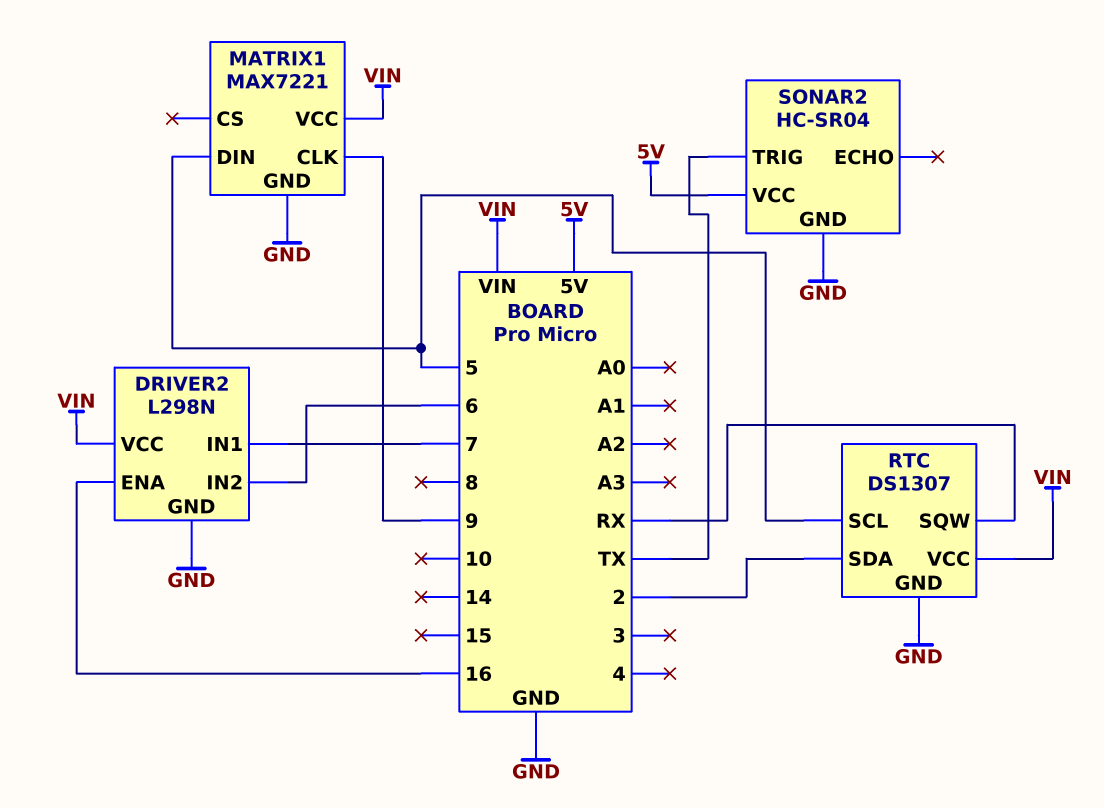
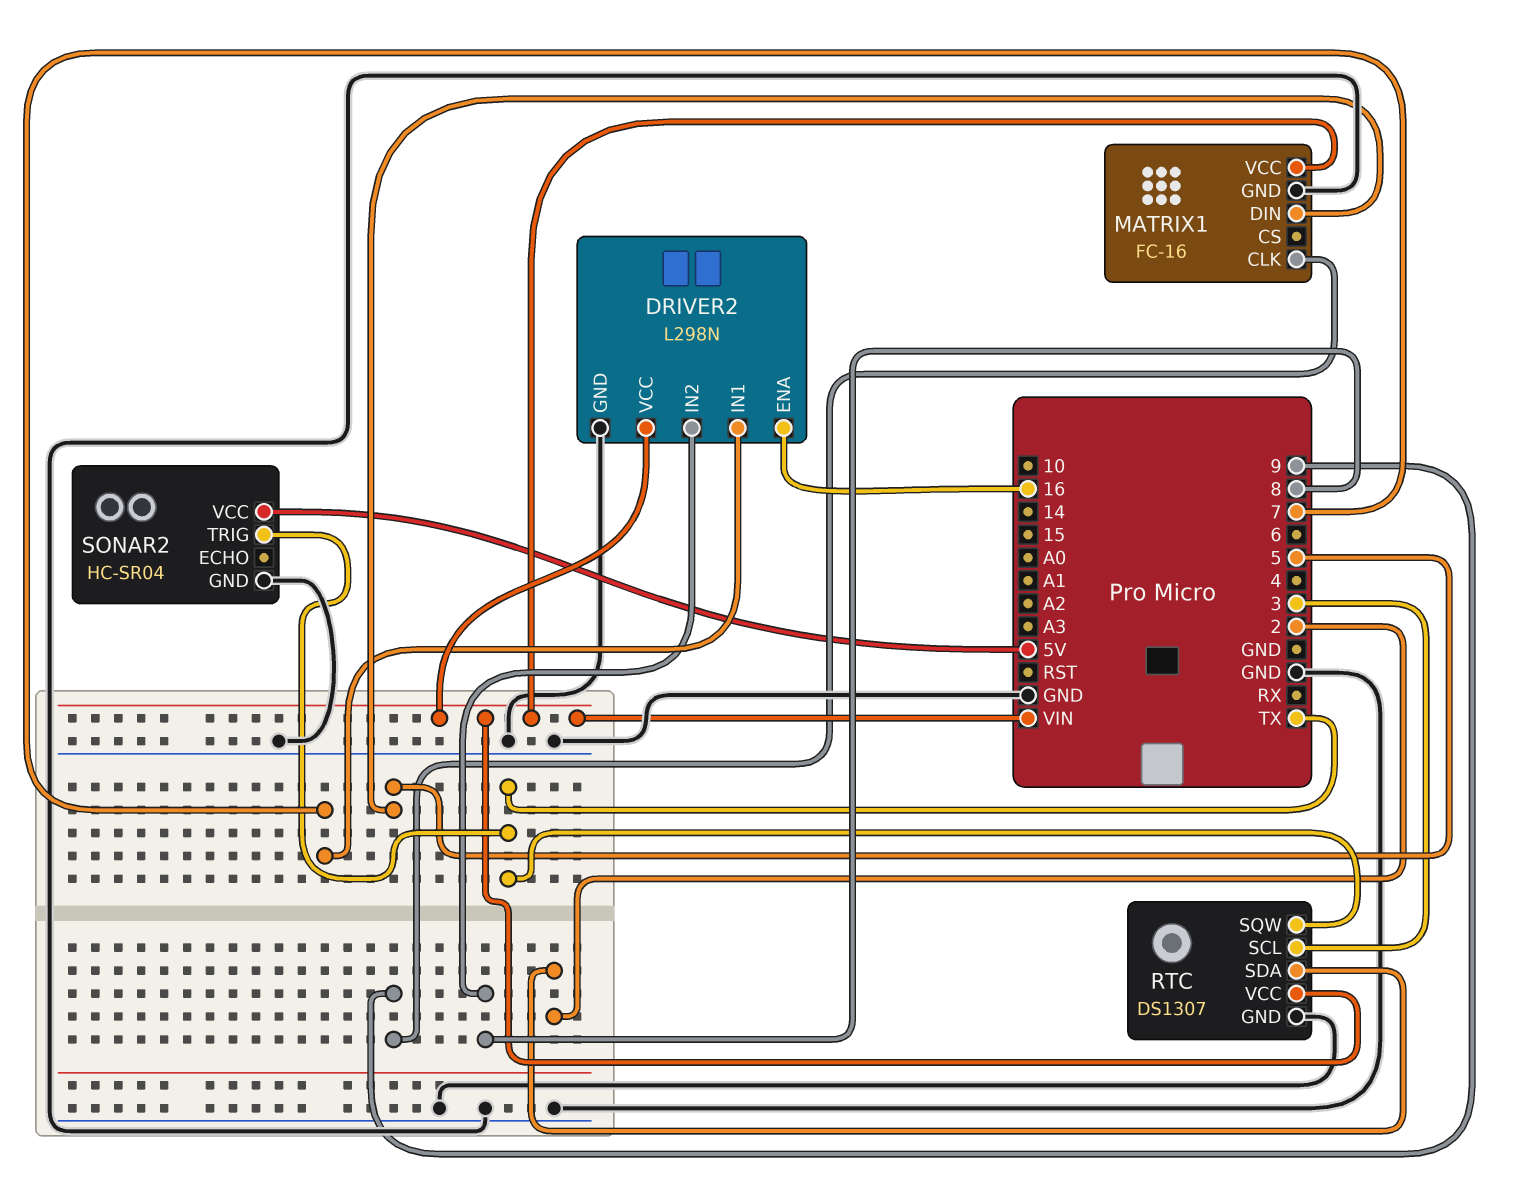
DRIVER2 pin IN2: 6 -> 8
MATRIX1: MAX7221 -> FC-16
RTC pin SCL: 5 -> 3
RTC pin SQW: RX -> TX

